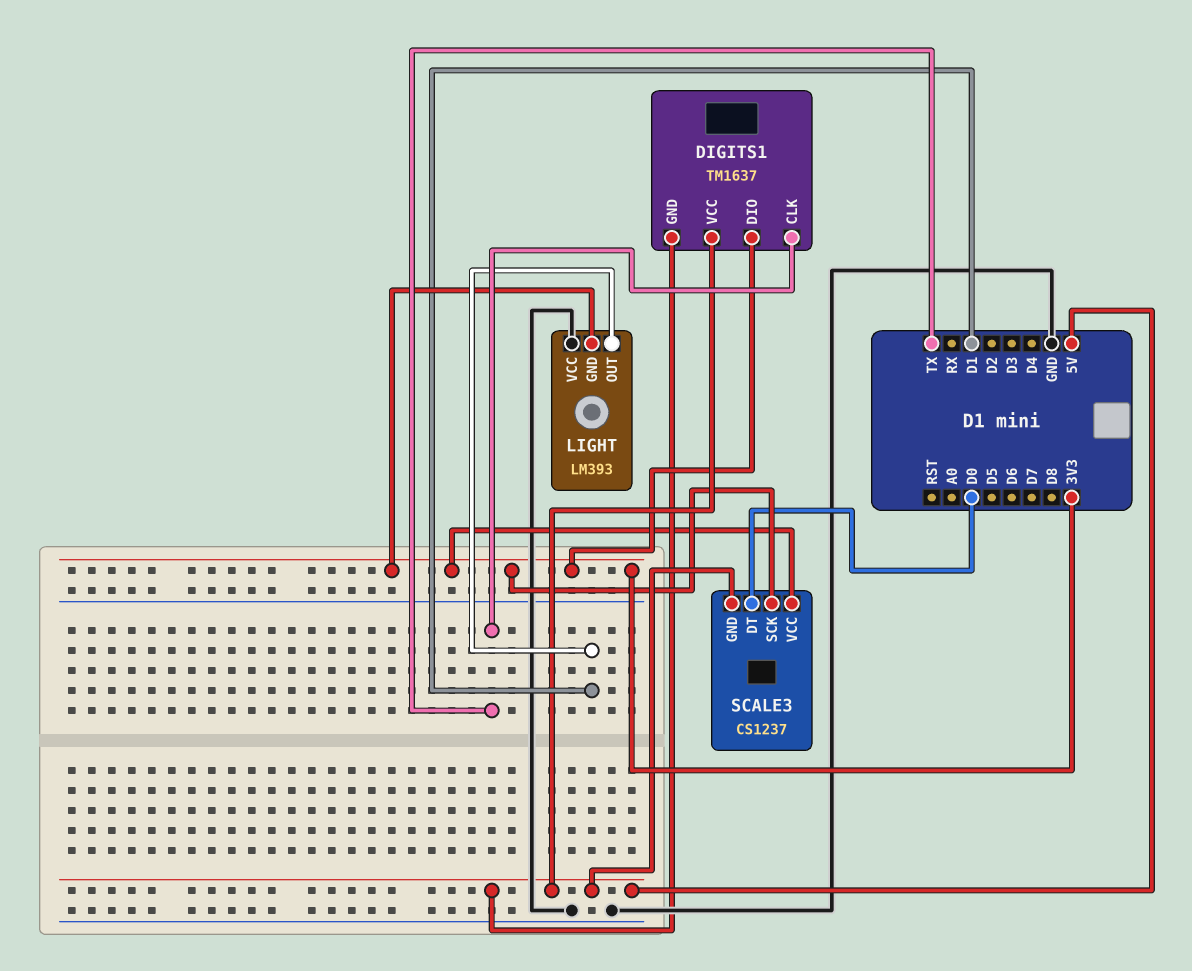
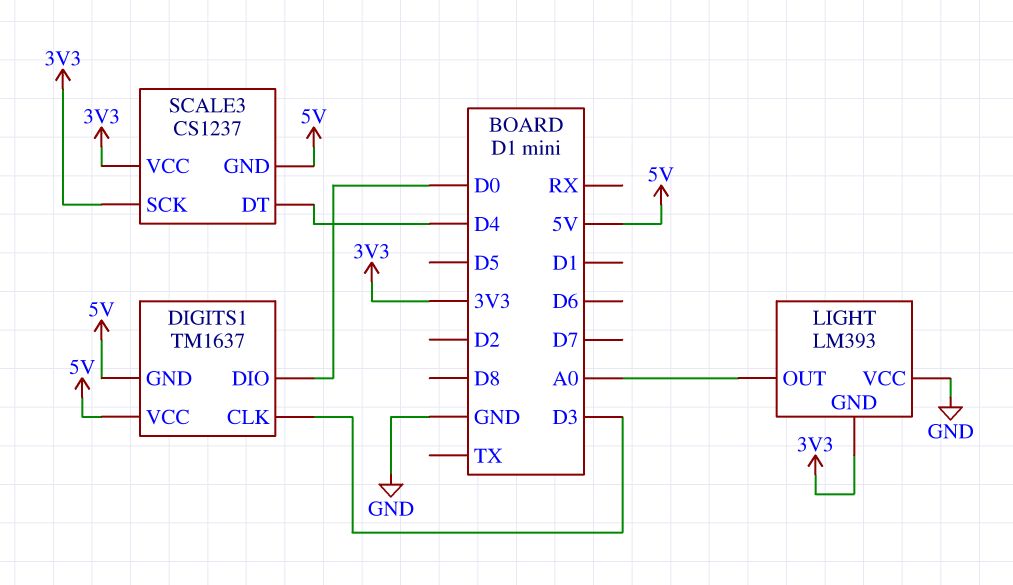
DIGITS1 pin CLK: TX -> D3
DIGITS1 pin DIO: 3V3 -> D0
LIGHT pin OUT: D1 -> A0
SCALE3 pin DT: D0 -> D4

